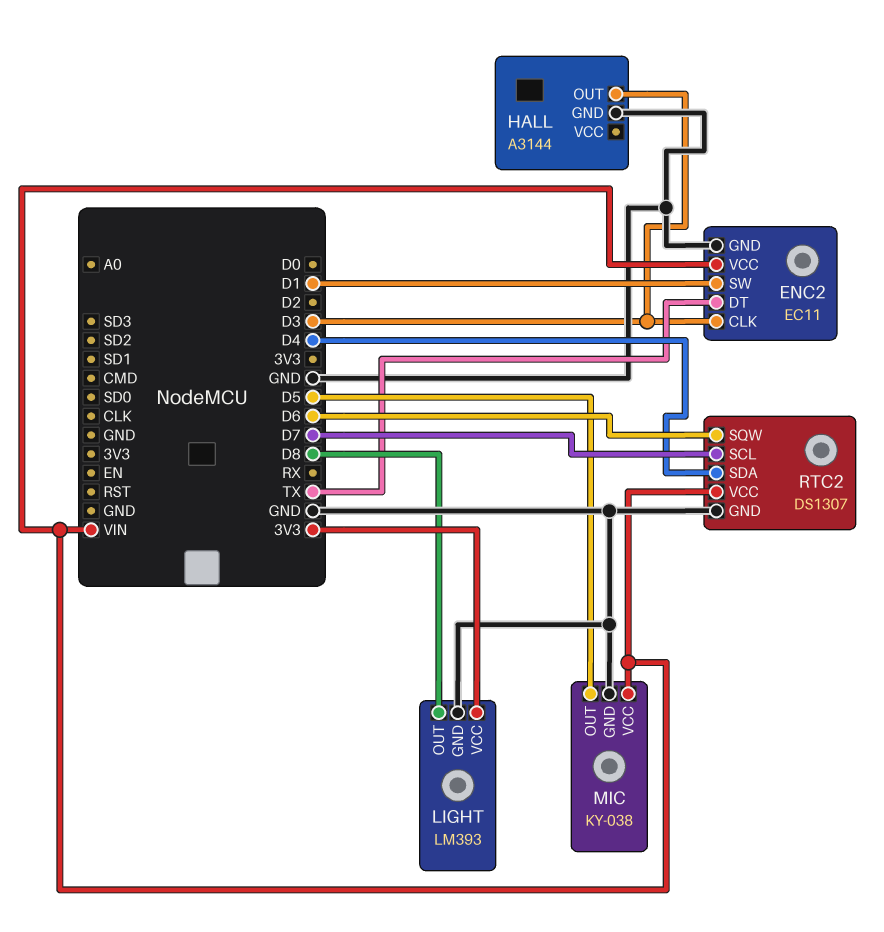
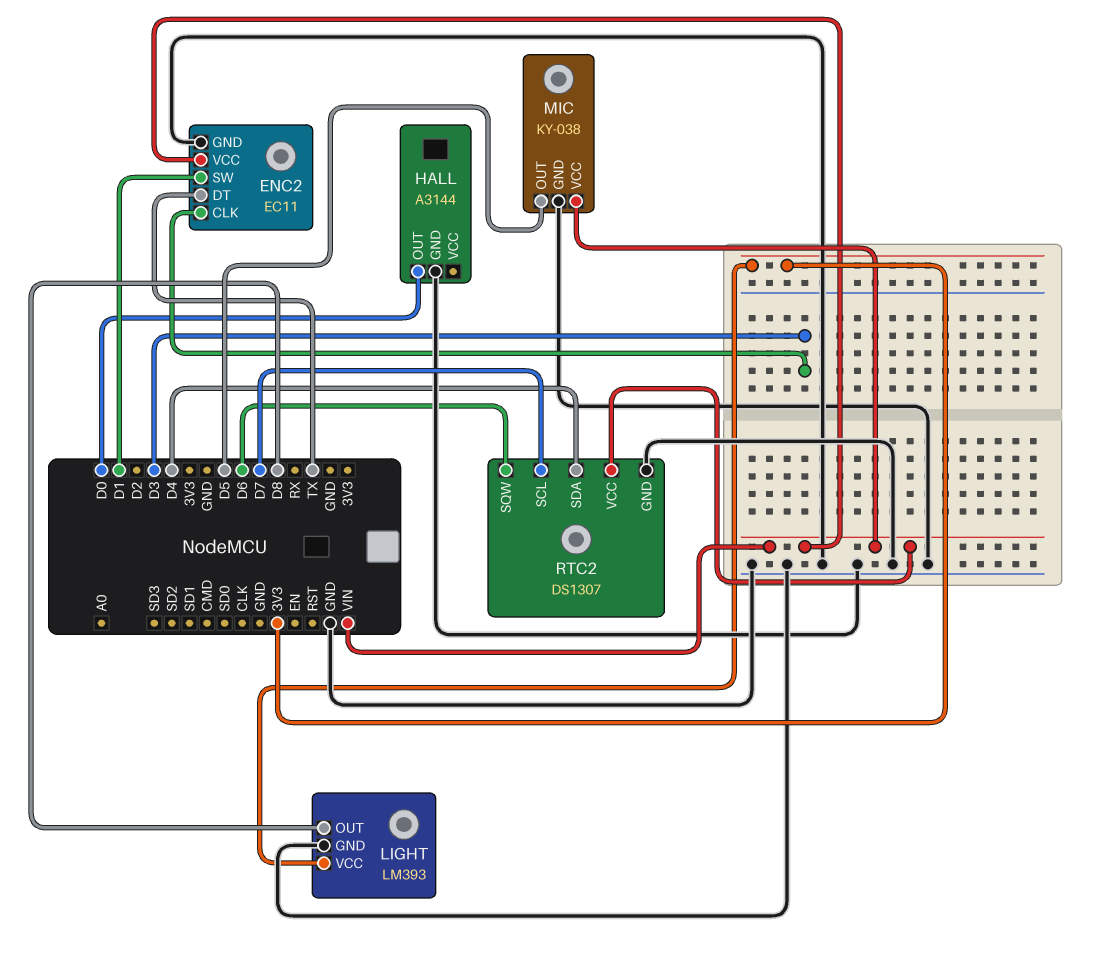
HALL pin OUT: D3 -> D0

